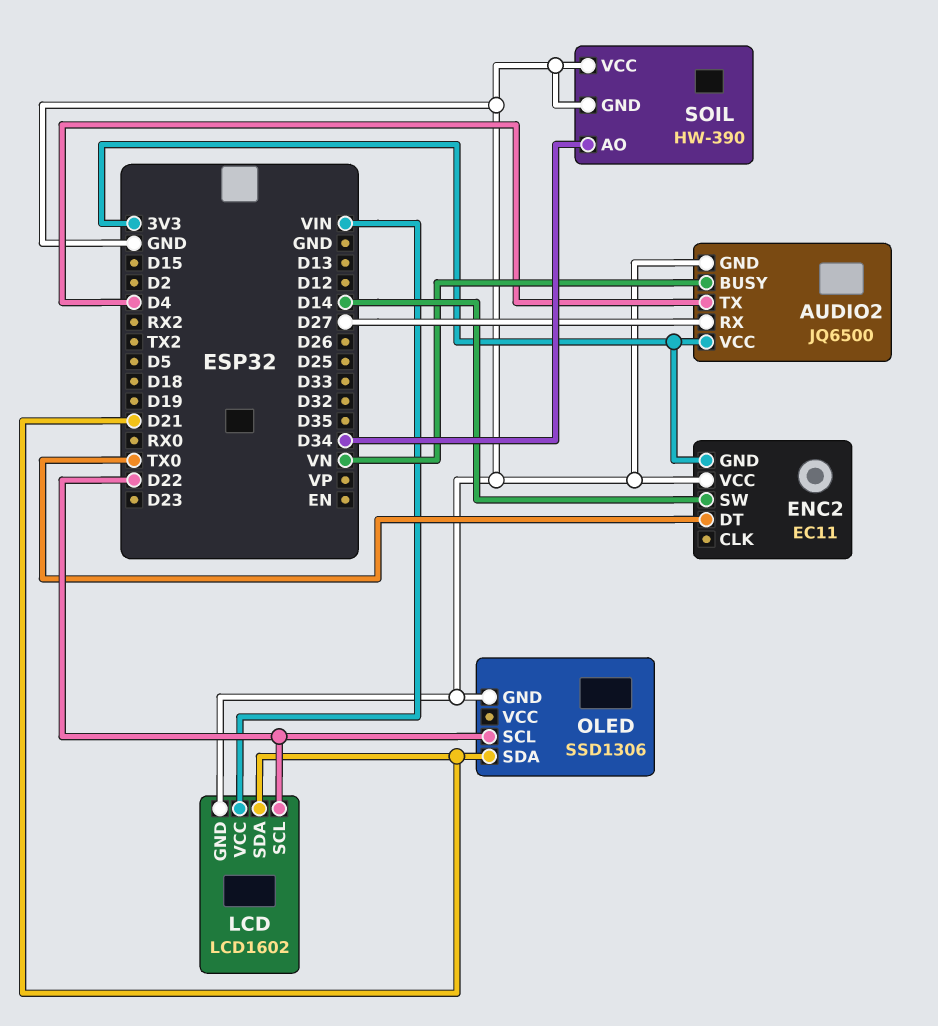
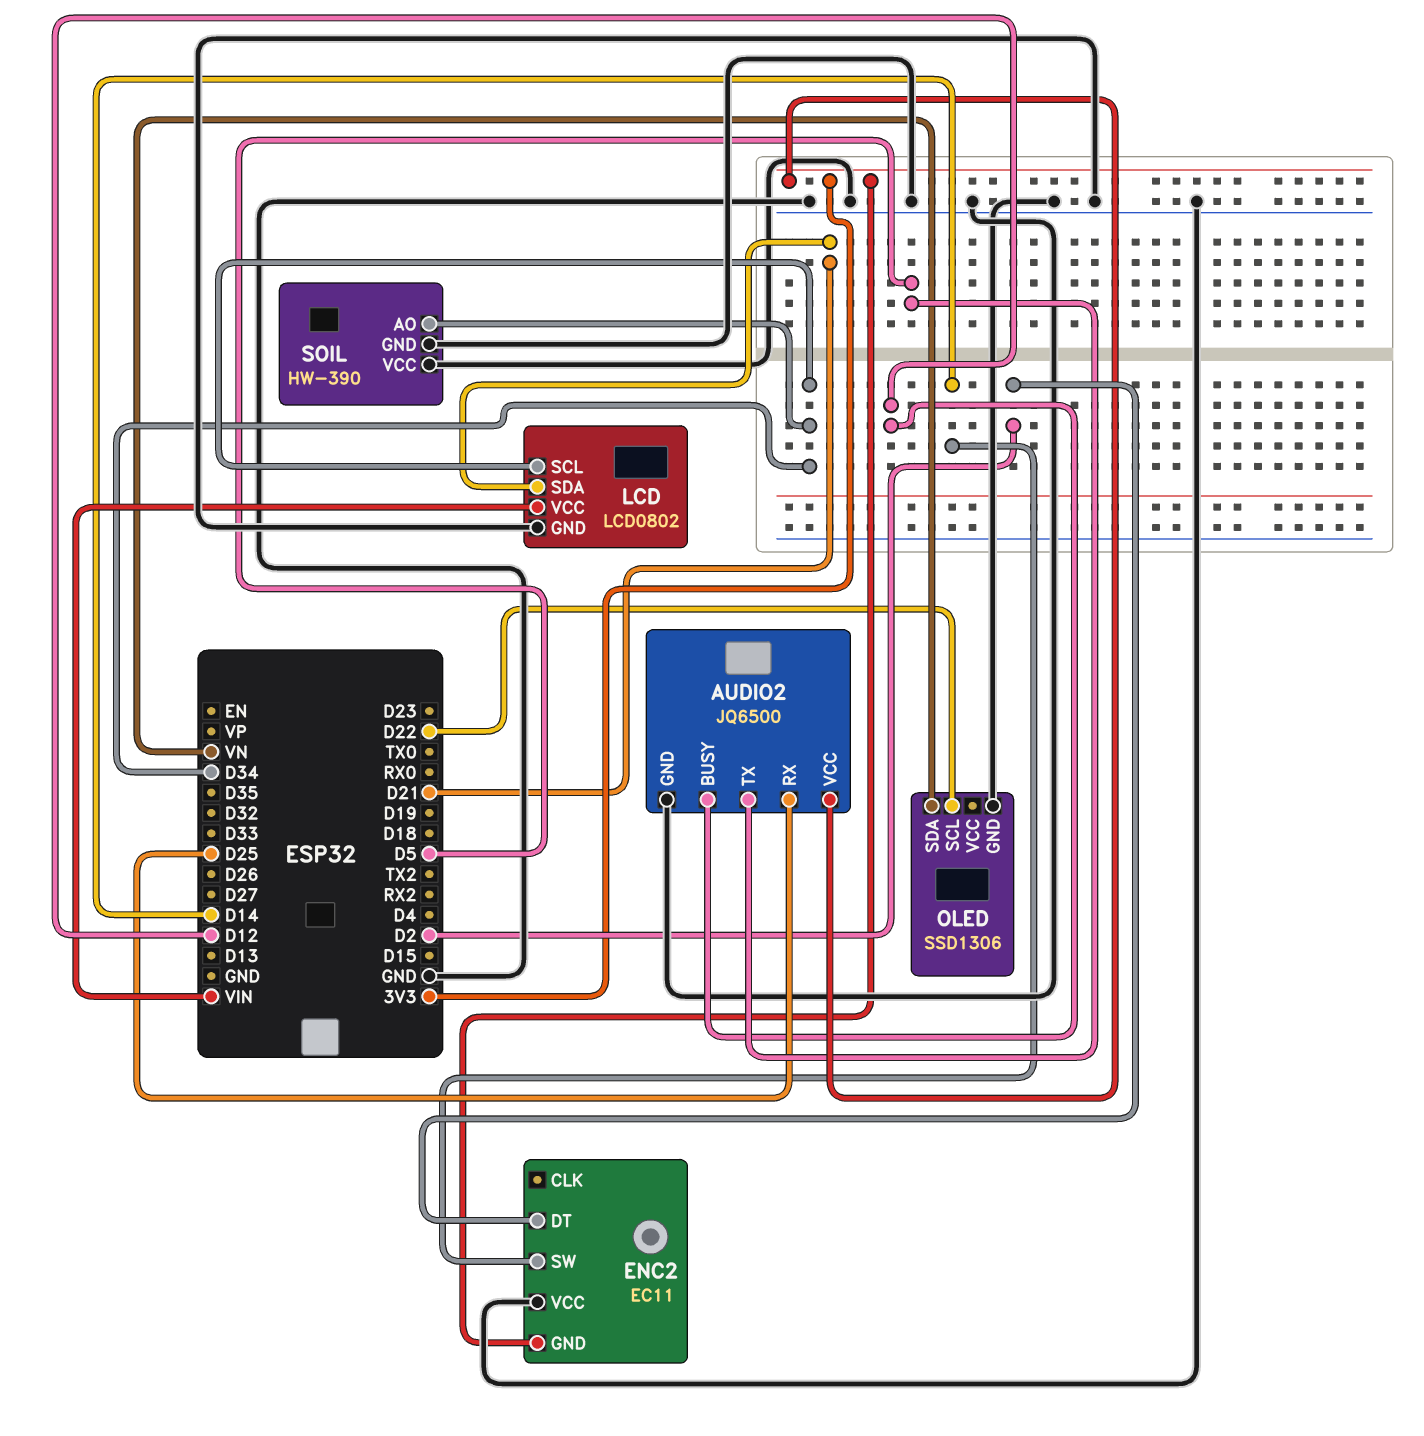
AUDIO2 pin BUSY: VN -> D12
AUDIO2 pin RX: D27 -> D25
AUDIO2 pin TX: D4 -> D5
ENC2 pin DT: TX0 -> D2
LCD: LCD1602 -> LCD0802
LCD pin SCL: D22 -> D34
OLED pin SDA: D21 -> VN

